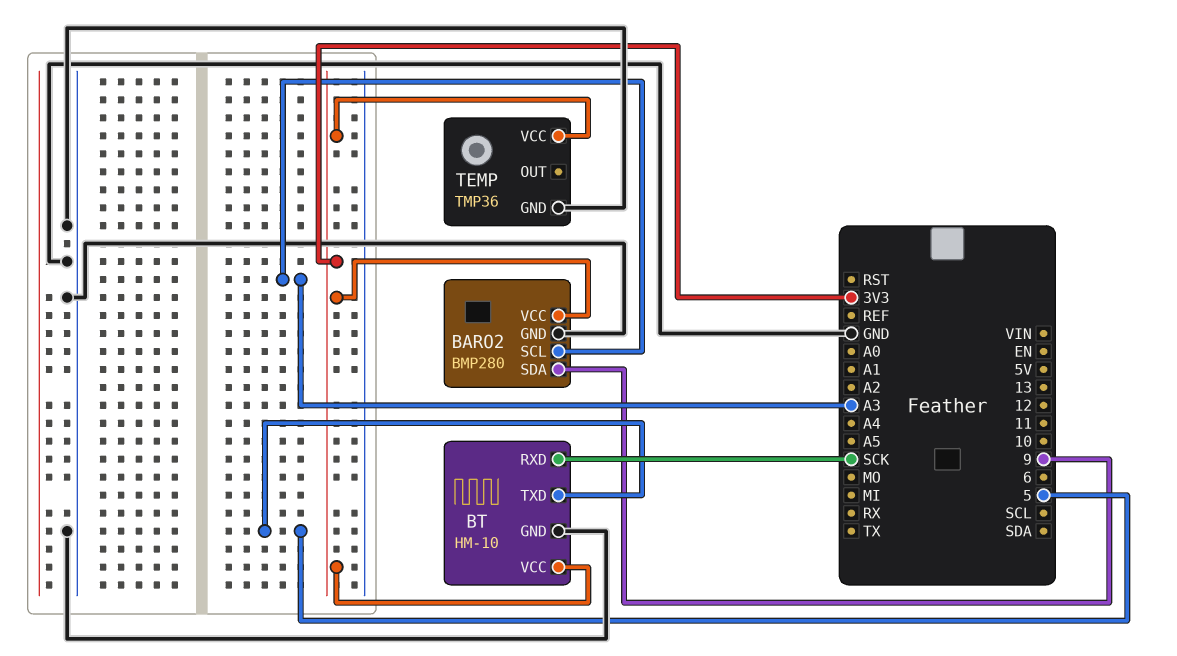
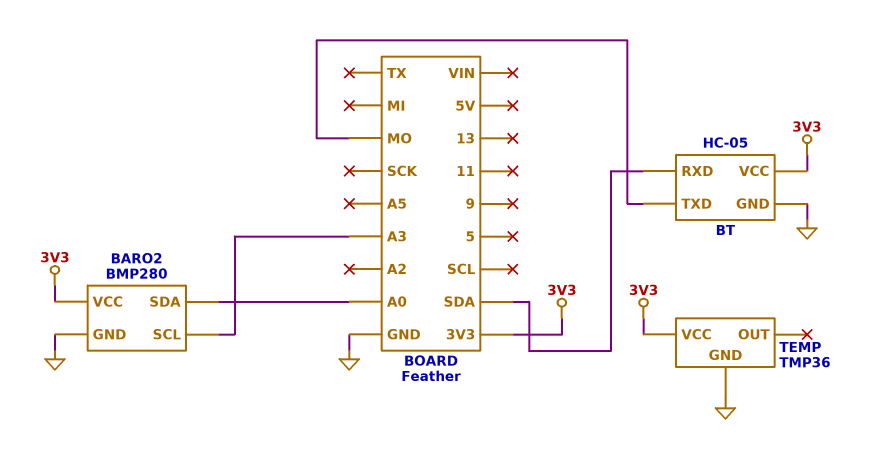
BARO2 pin SDA: 9 -> A0
BT: HM-10 -> HC-05
BT pin RXD: SCK -> SDA
BT pin TXD: 5 -> MO

